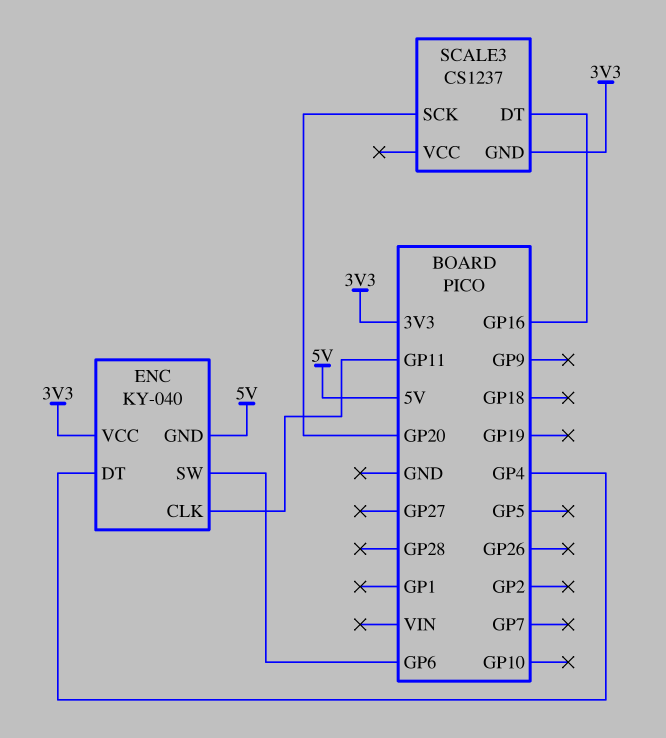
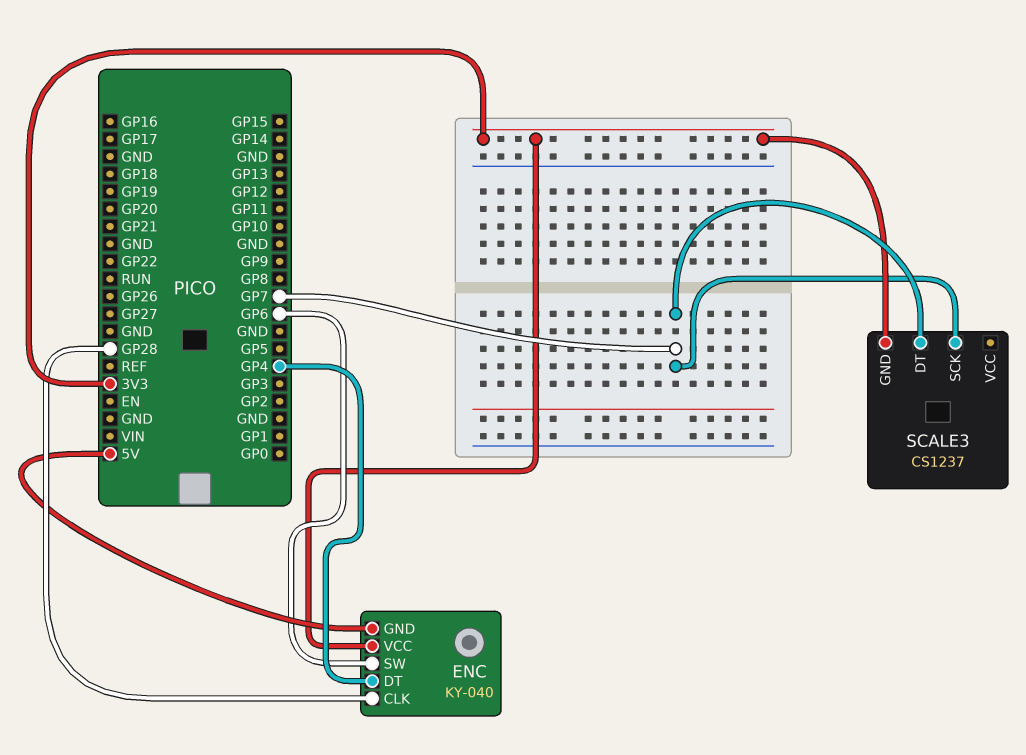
ENC pin CLK: GP11 -> GP28
SCALE3 pin DT: GP16 -> GP7
SCALE3 pin SCK: GP20 -> GP7

